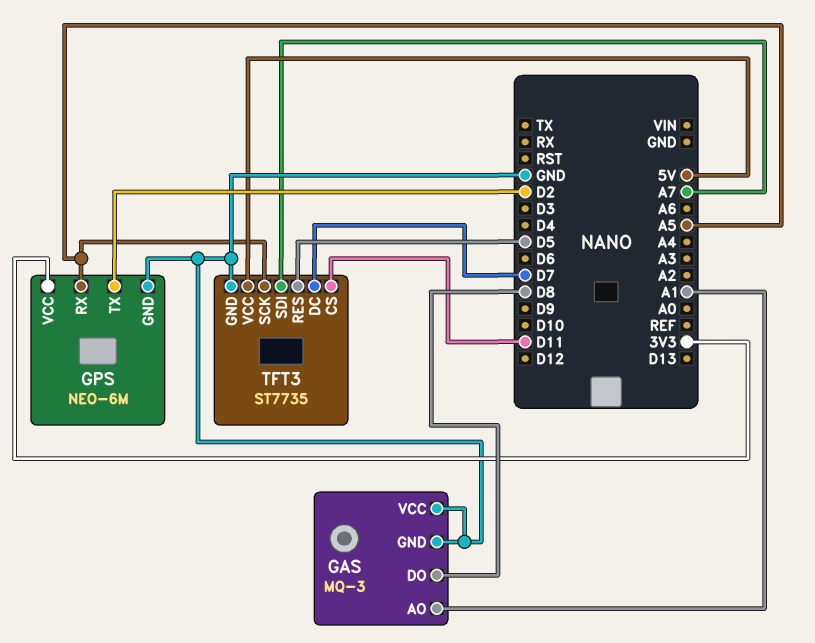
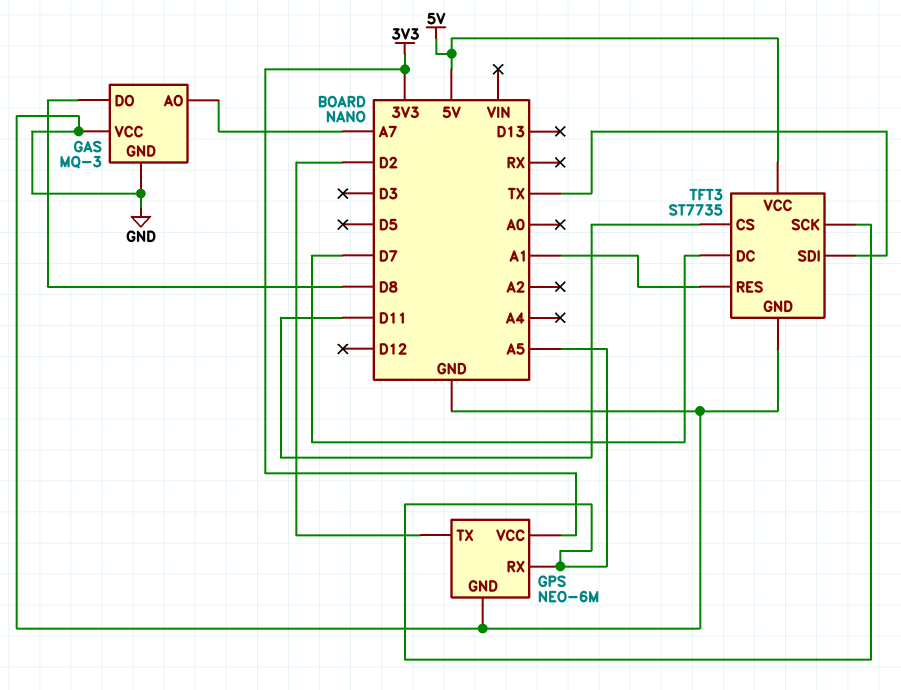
GAS pin AO: A1 -> A7
TFT3 pin RES: D5 -> A1
TFT3 pin SDI: A7 -> TX

